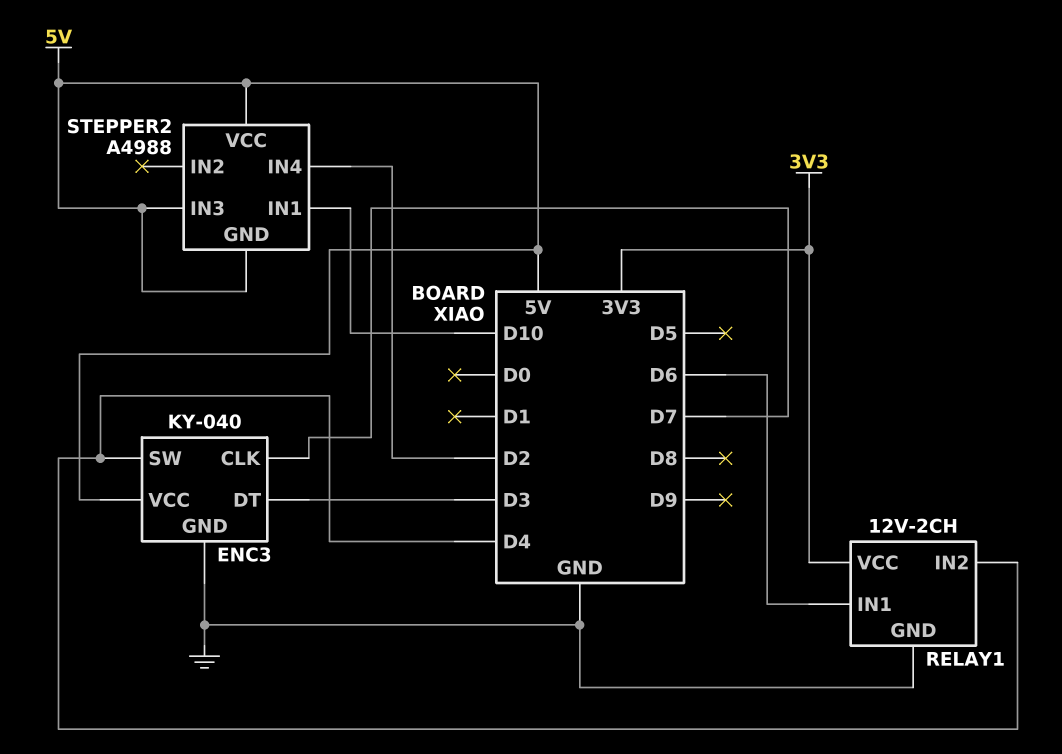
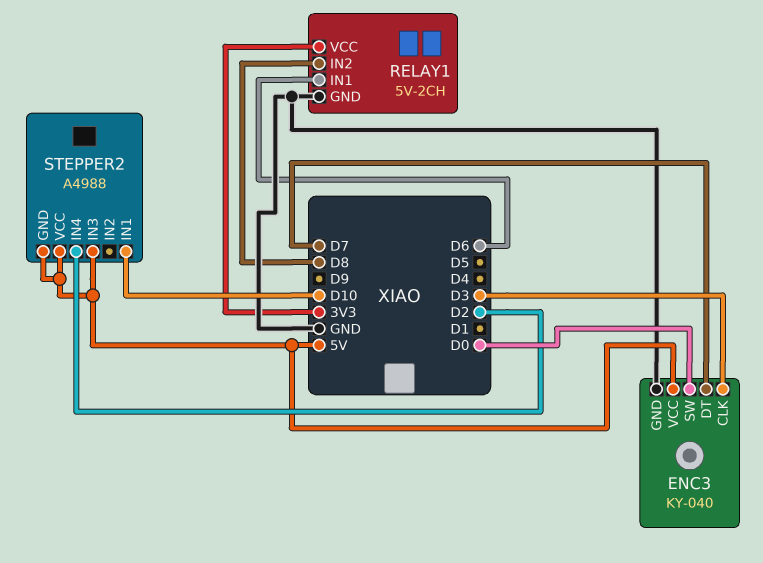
ENC3 pin CLK: D7 -> D3
ENC3 pin DT: D3 -> D7
ENC3 pin SW: D4 -> D0
RELAY1: 12V-2CH -> 5V-2CH
RELAY1 pin IN2: D4 -> D8

